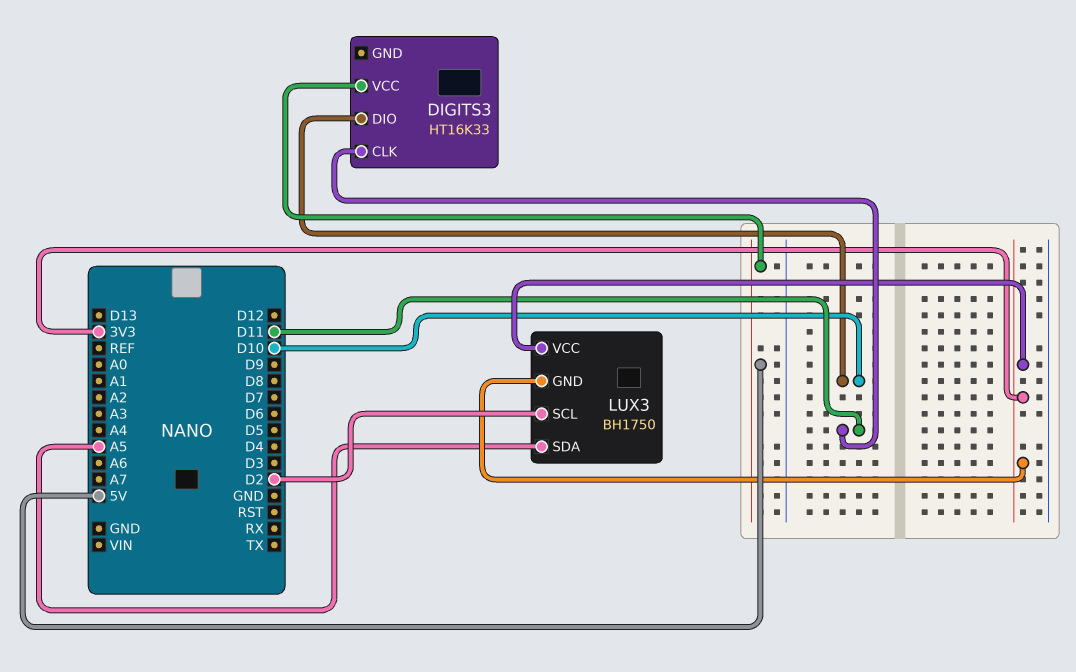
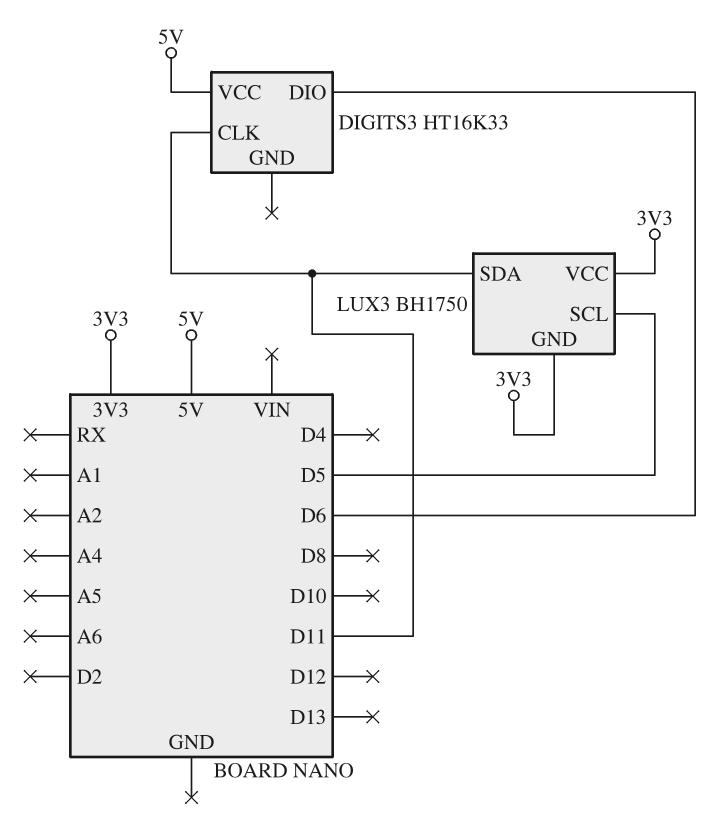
DIGITS3 pin DIO: D10 -> D6
LUX3 pin SCL: D2 -> D5
LUX3 pin SDA: A5 -> D11

